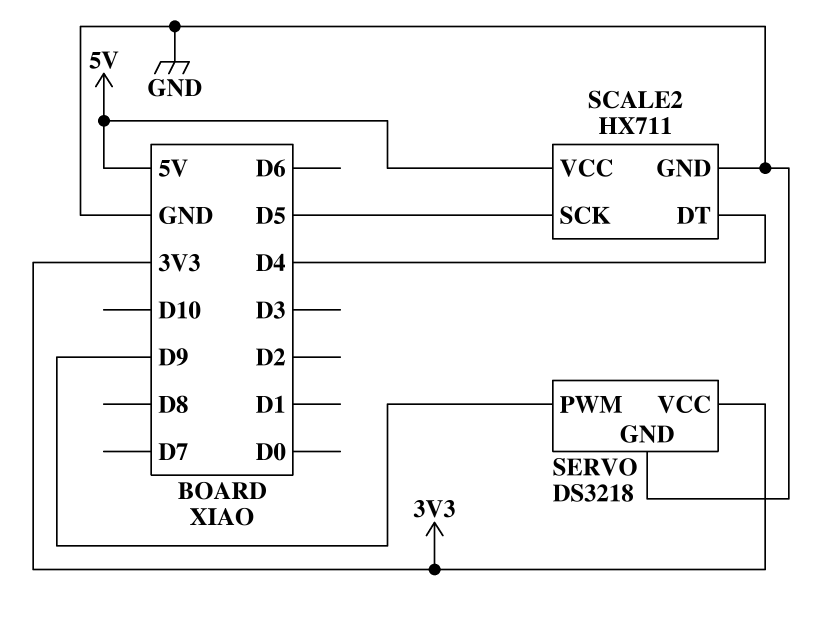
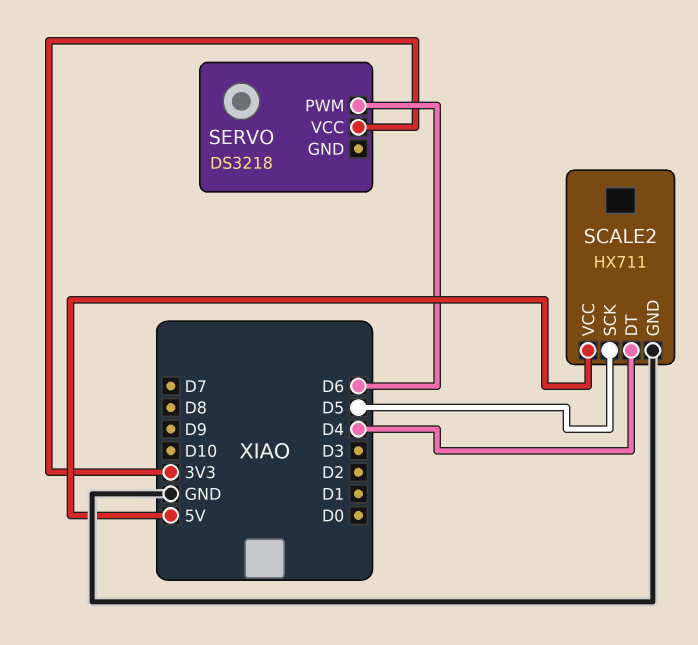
SERVO pin GND: GND -> none
SERVO pin PWM: D9 -> D6

